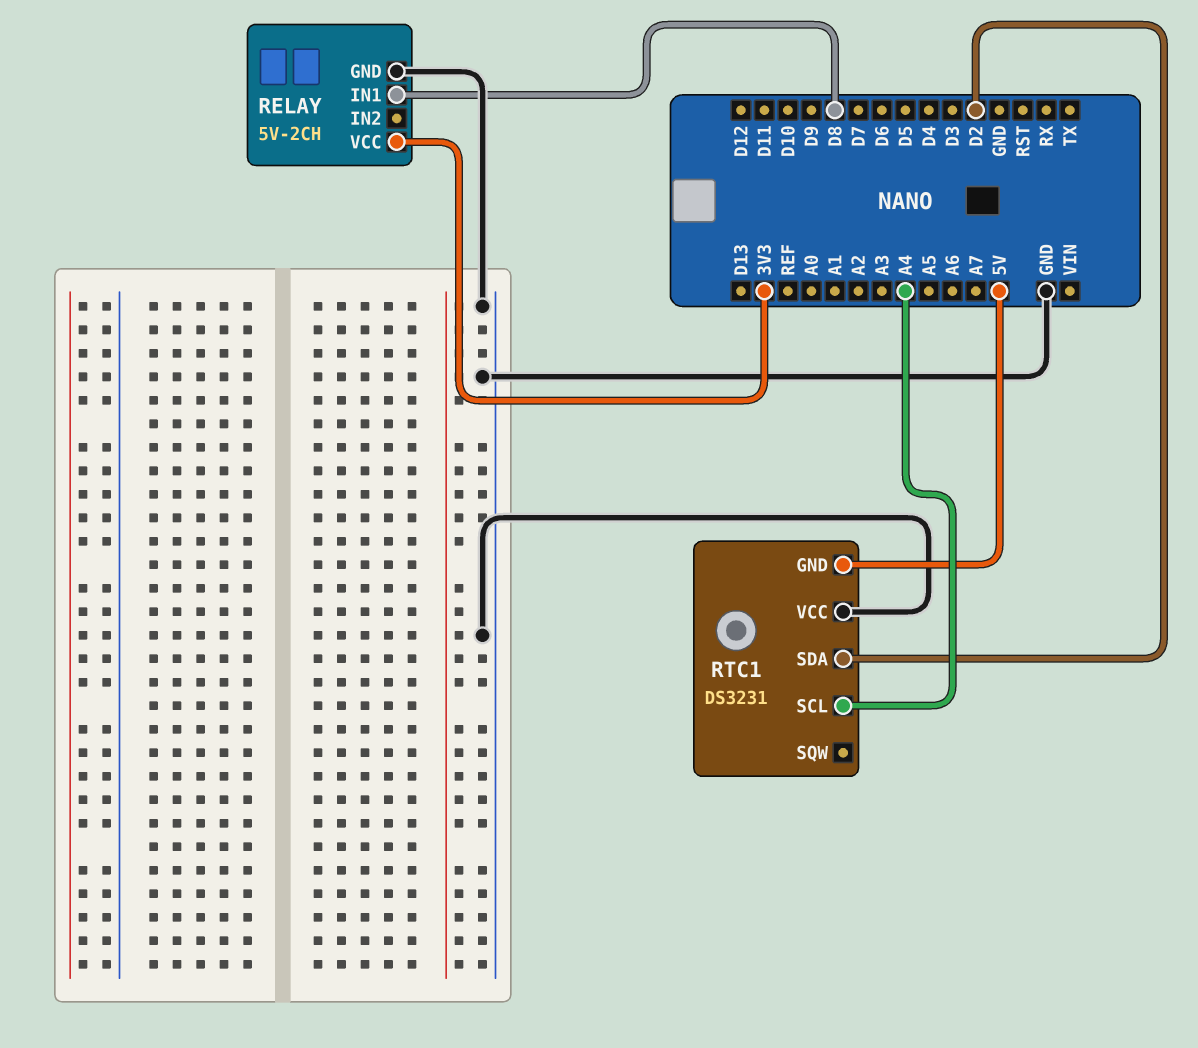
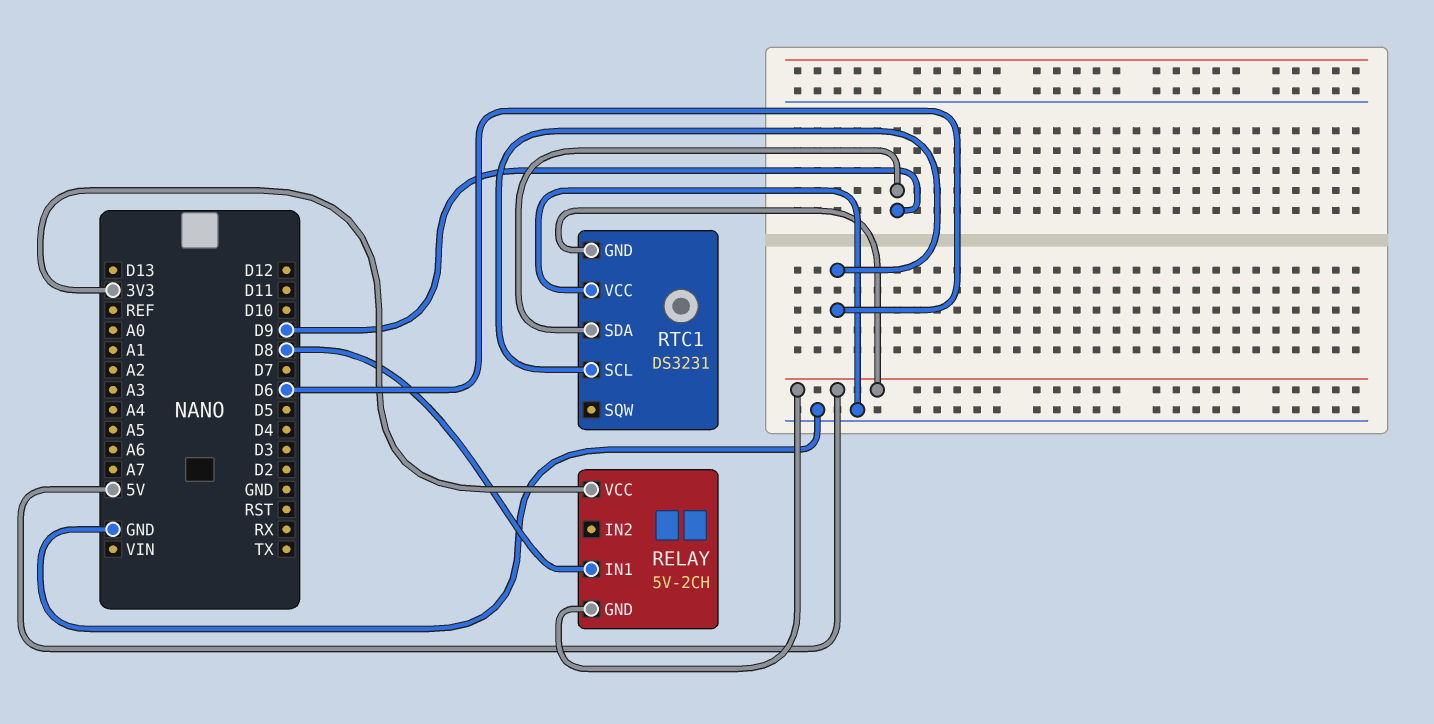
RELAY pin GND: GND -> 5V
RTC1 pin SCL: A4 -> D6
RTC1 pin SDA: D2 -> D9

